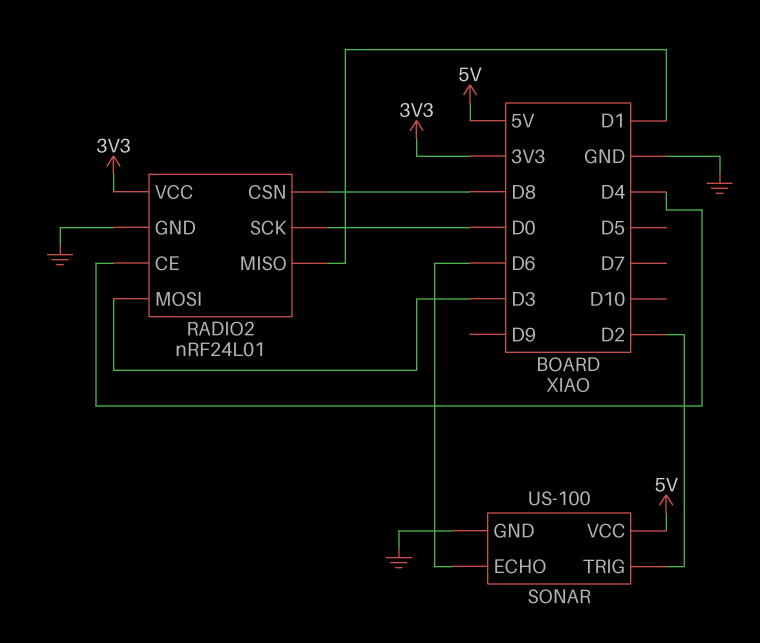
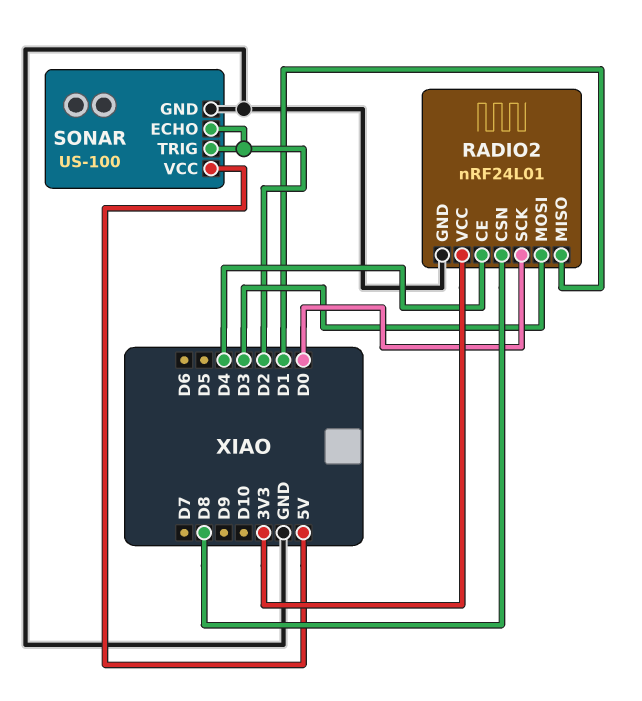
SONAR pin ECHO: D6 -> D2

